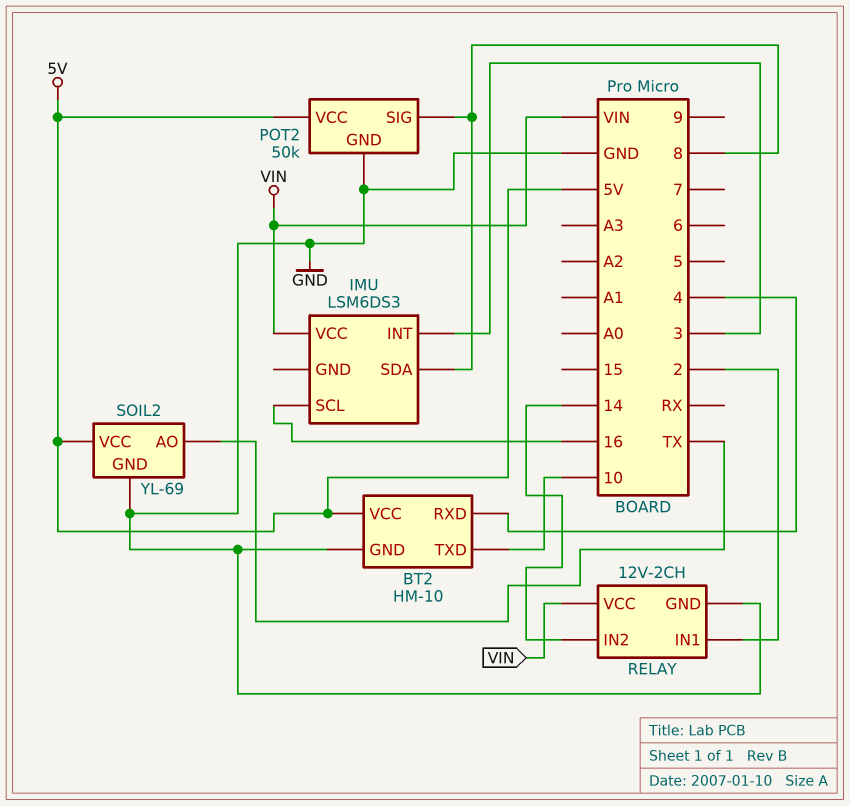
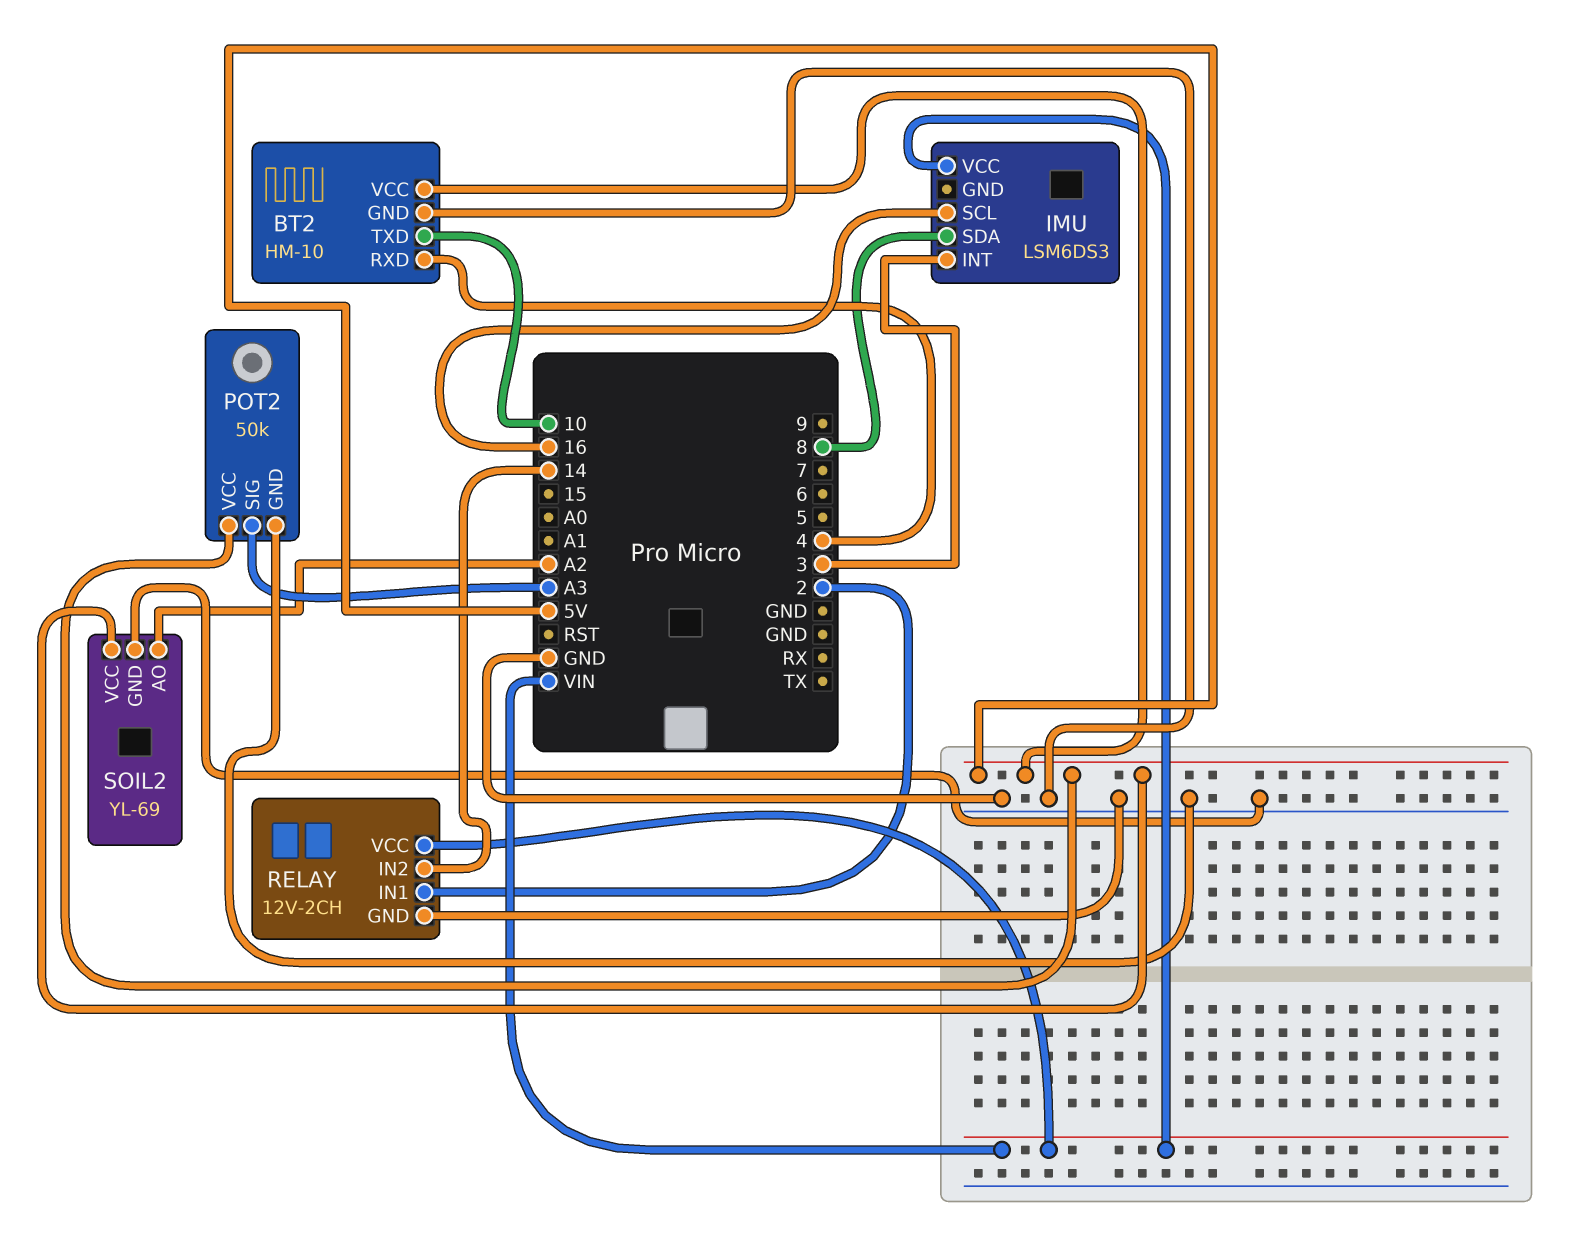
POT2 pin SIG: 8 -> A3
SOIL2 pin AO: TX -> A2

